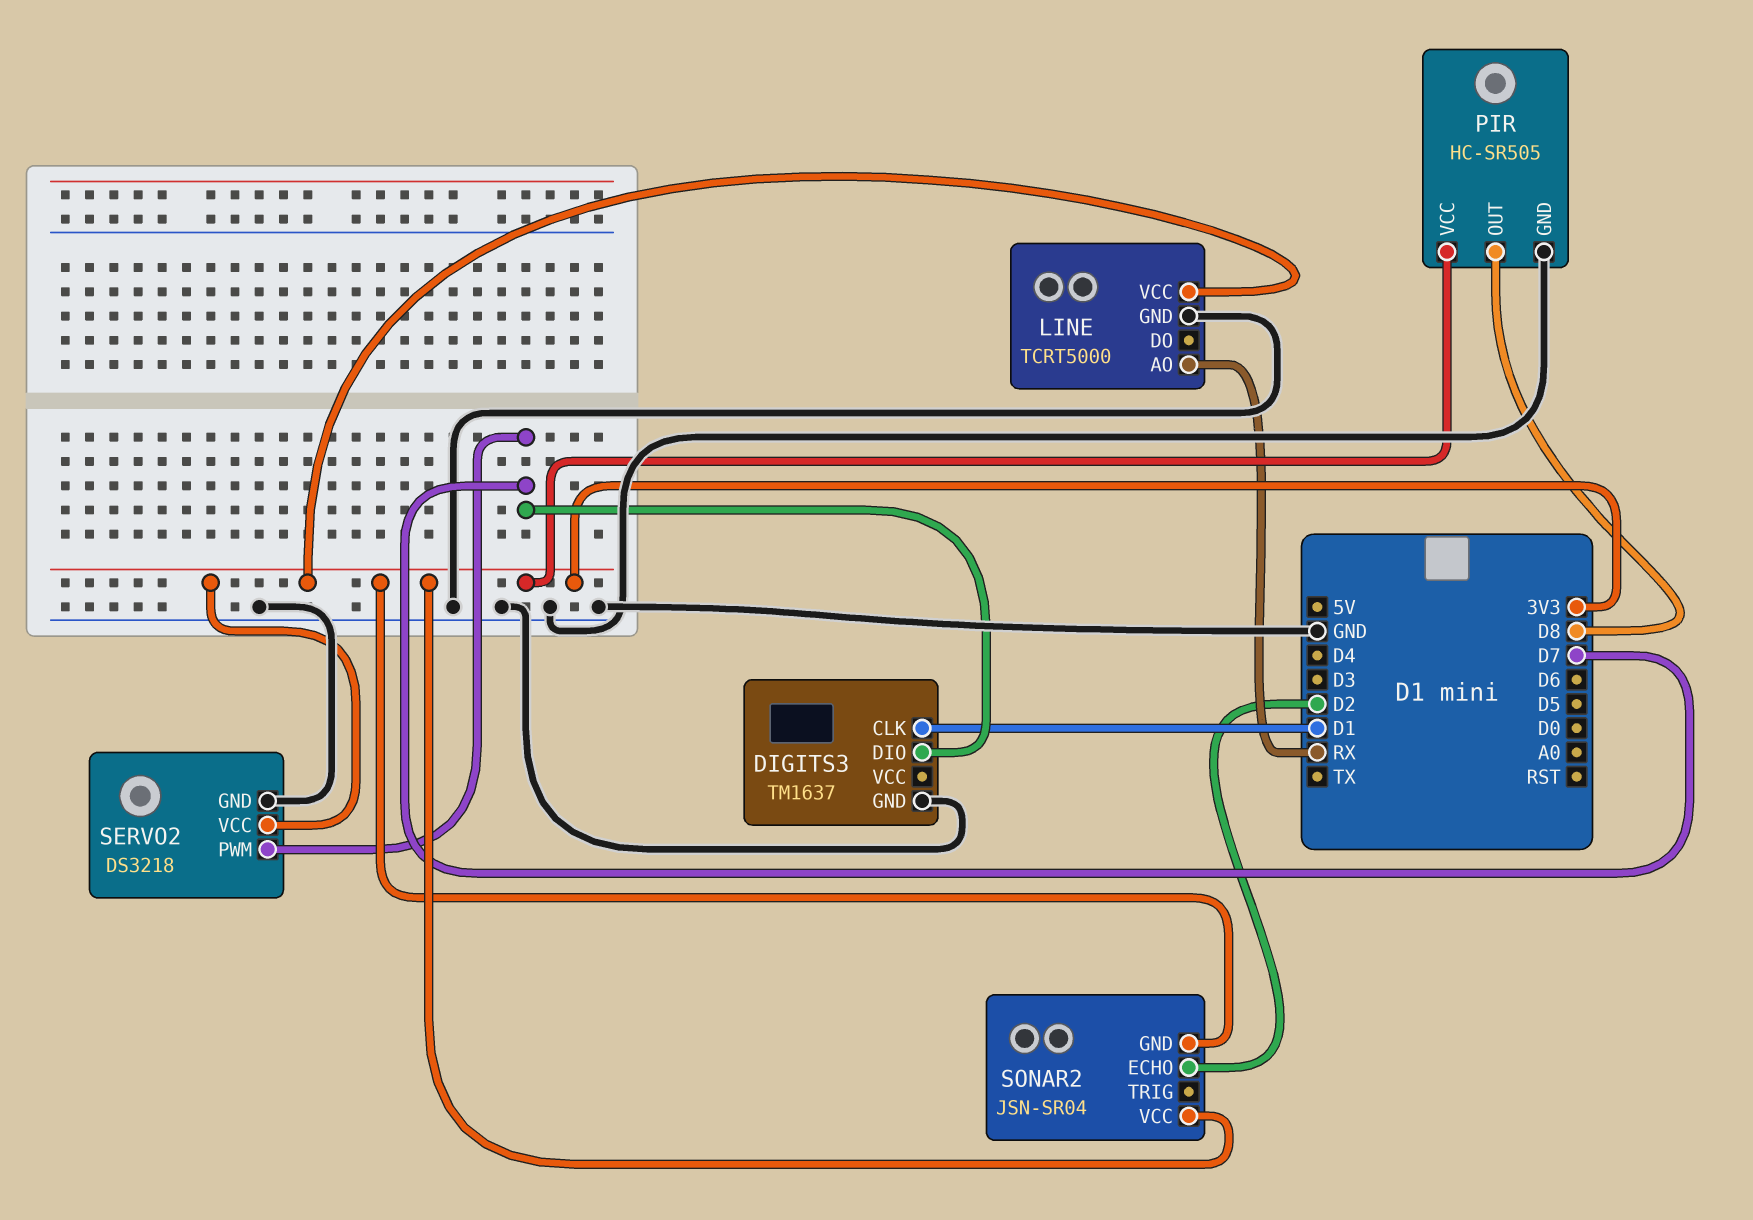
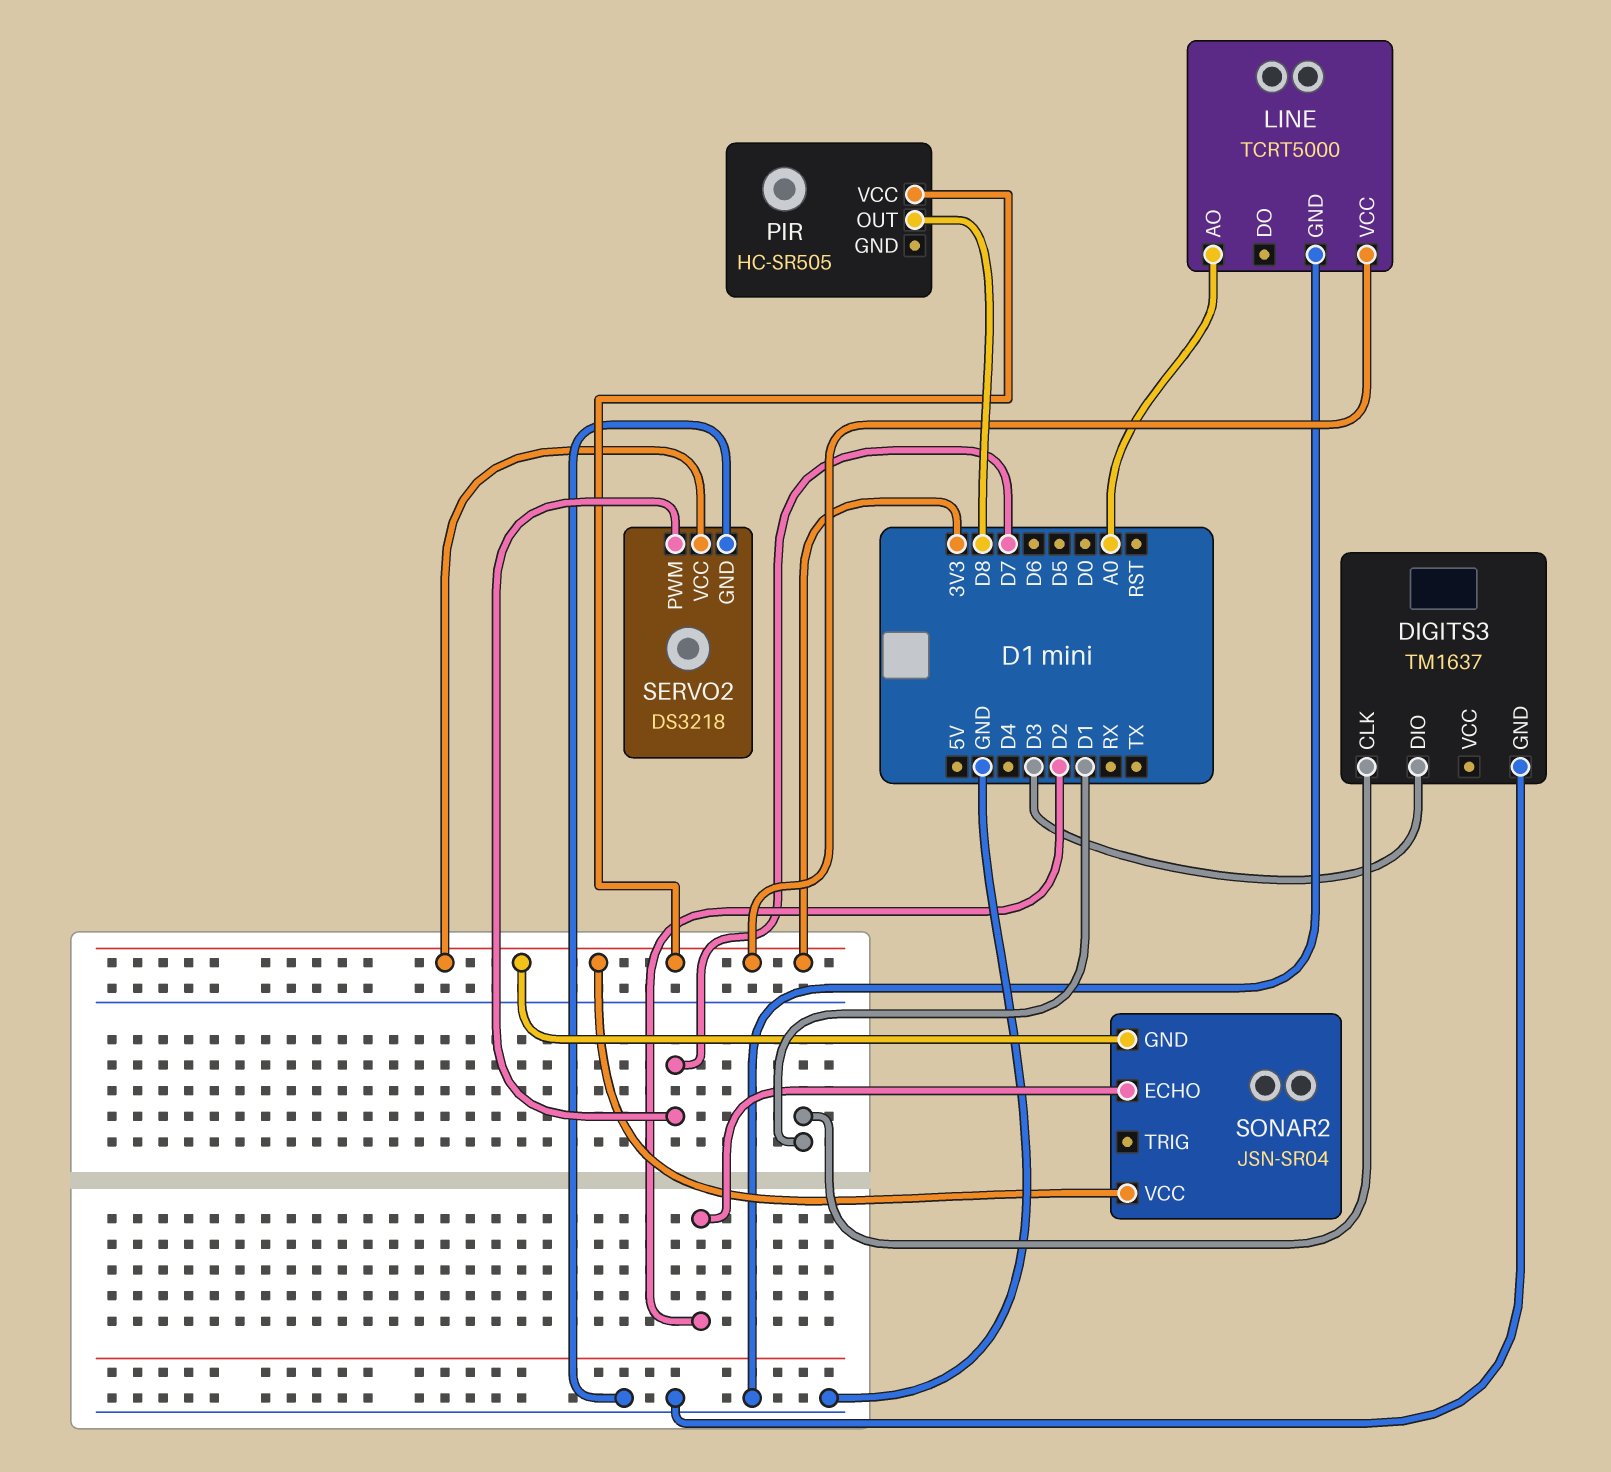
DIGITS3 pin DIO: D7 -> D3
LINE pin AO: RX -> A0
PIR pin GND: GND -> none

